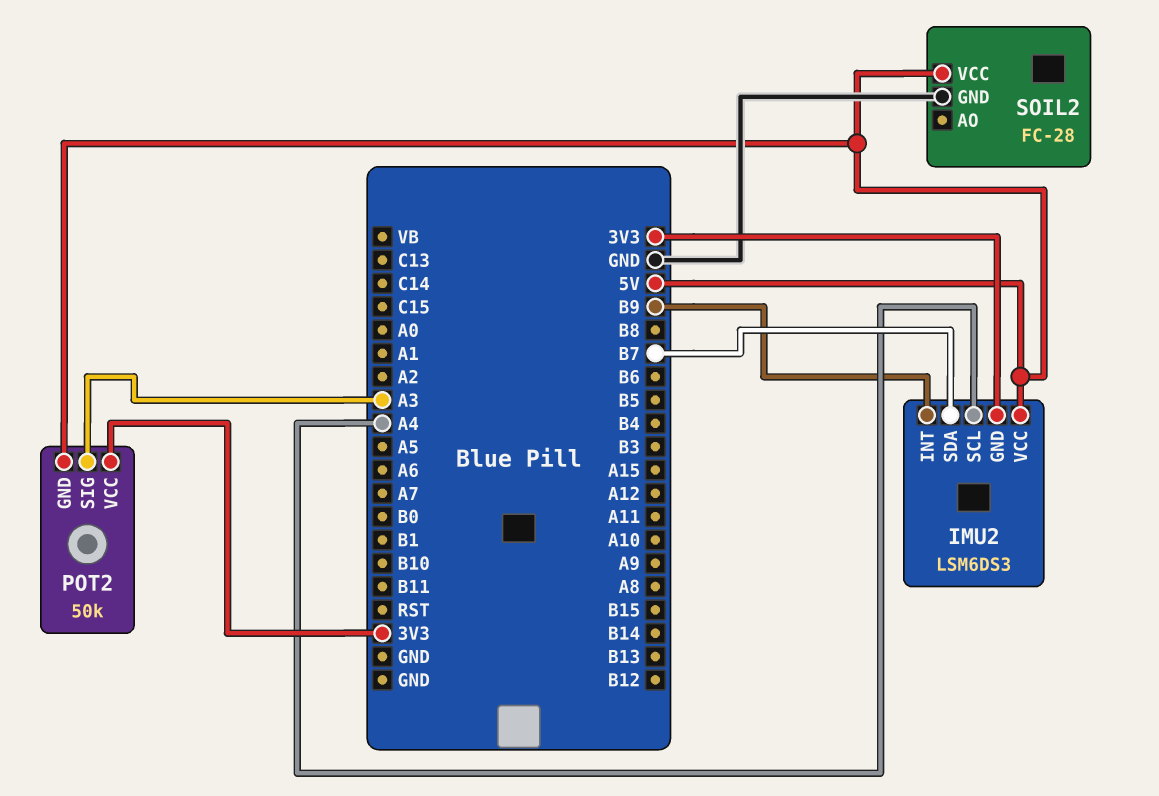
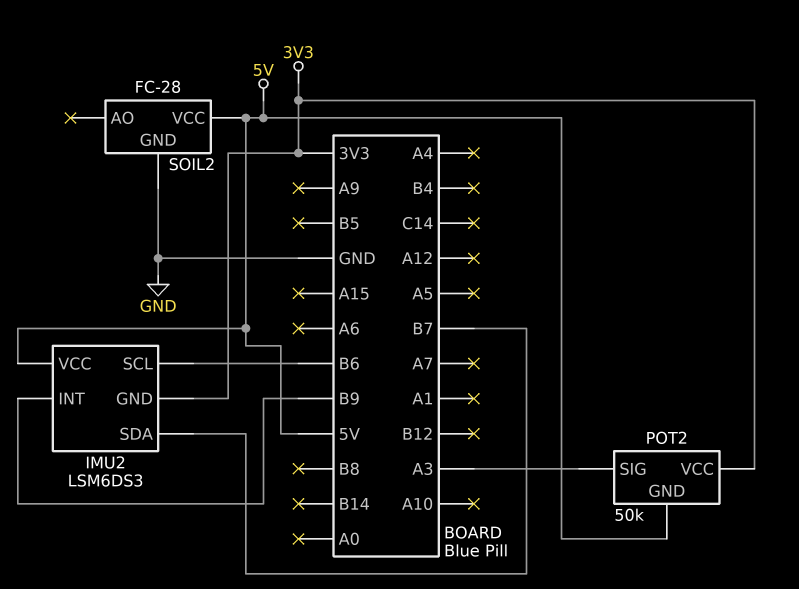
IMU2 pin SCL: A4 -> B6

